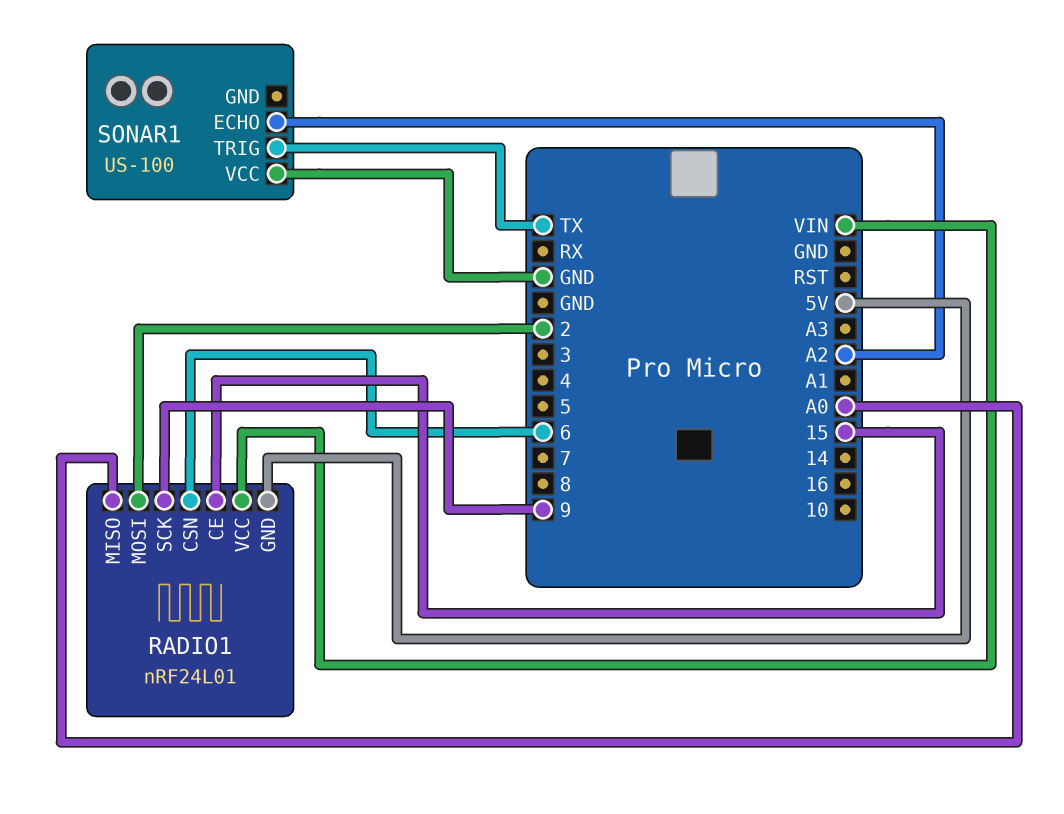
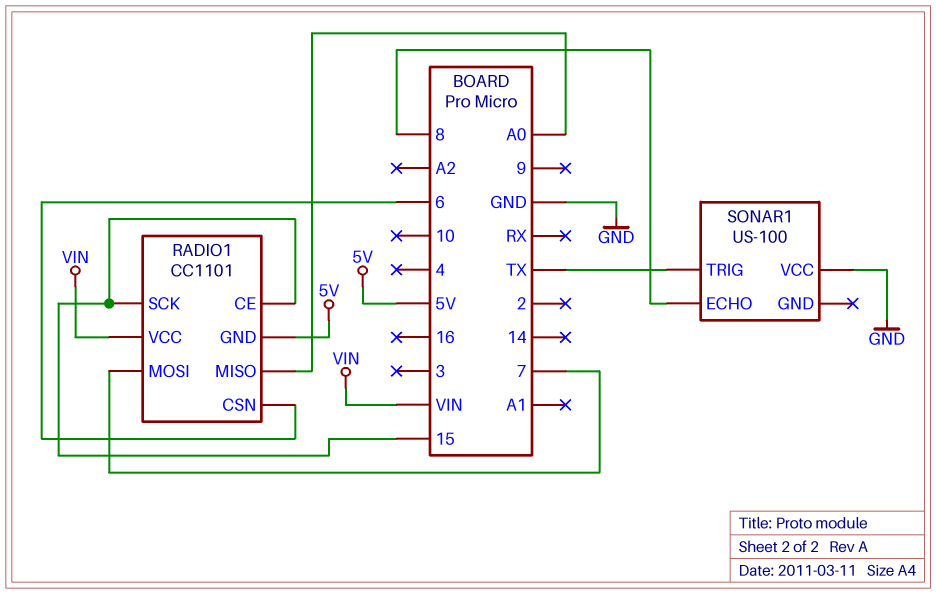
RADIO1: nRF24L01 -> CC1101
RADIO1 pin MOSI: 2 -> 7
RADIO1 pin SCK: 9 -> 15
SONAR1 pin ECHO: A2 -> 8

